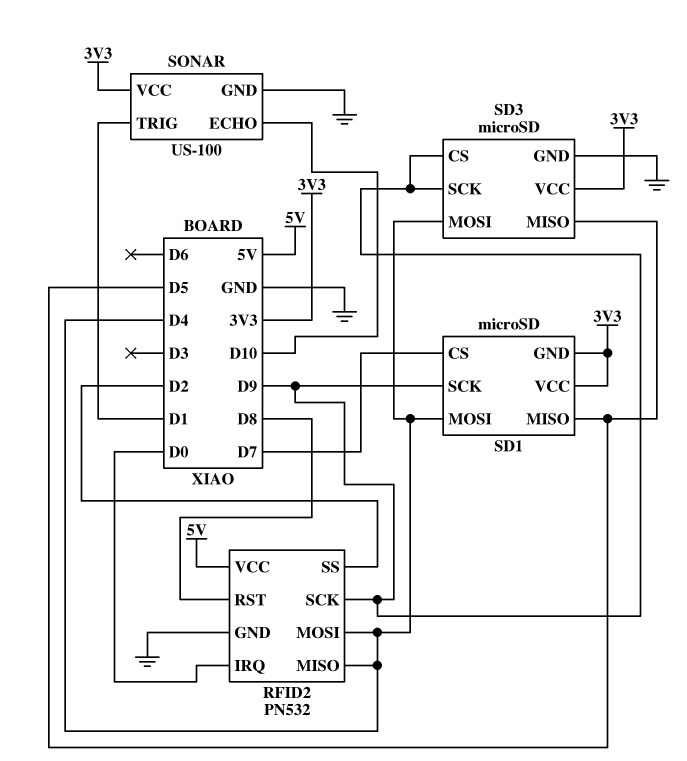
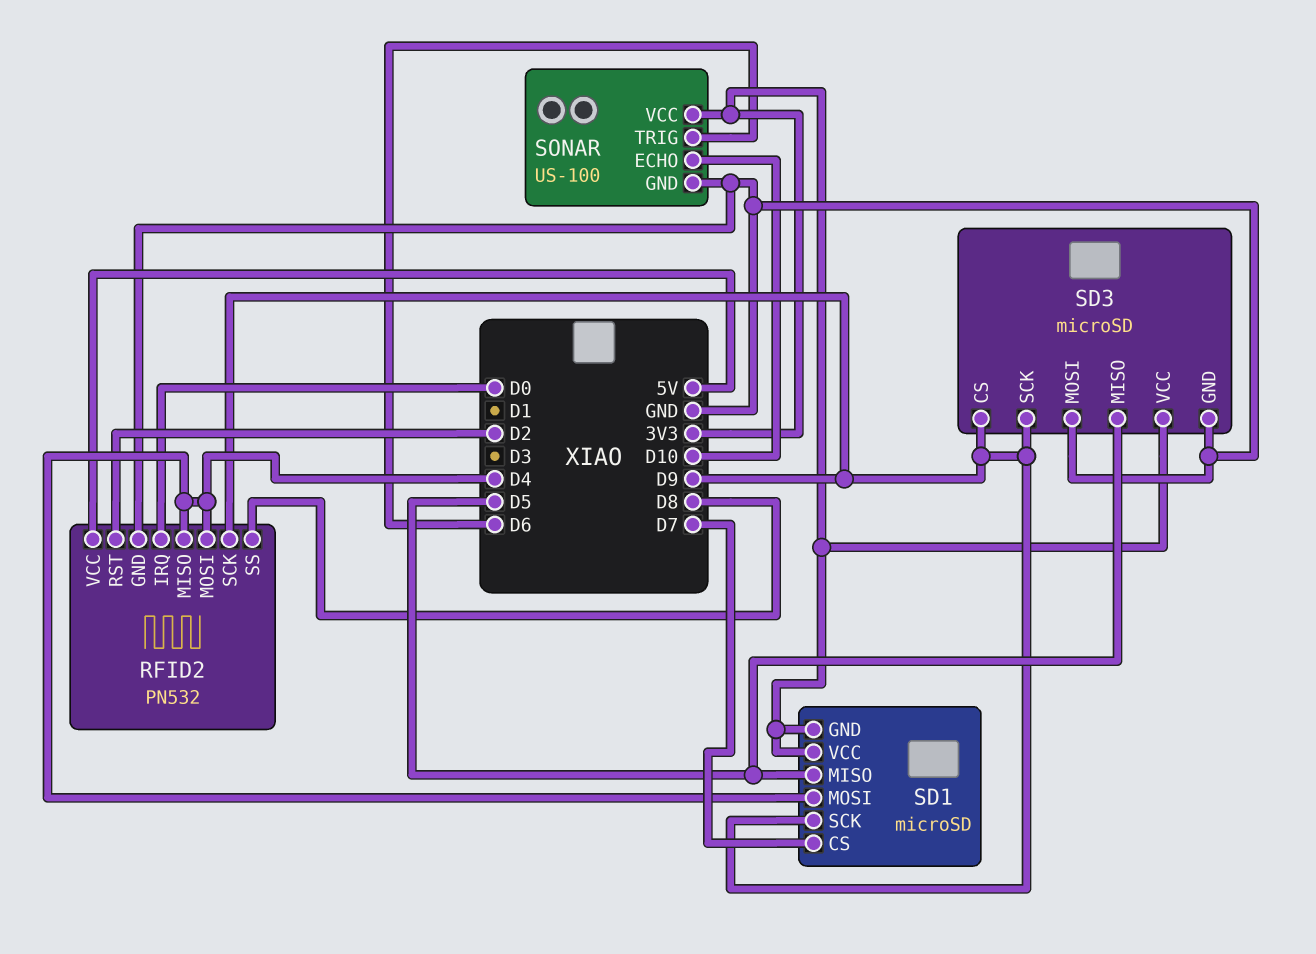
RFID2 pin RST: D8 -> D2
RFID2 pin SS: D2 -> D8
SD3 pin MOSI: D4 -> GND
SONAR pin TRIG: D1 -> D6

